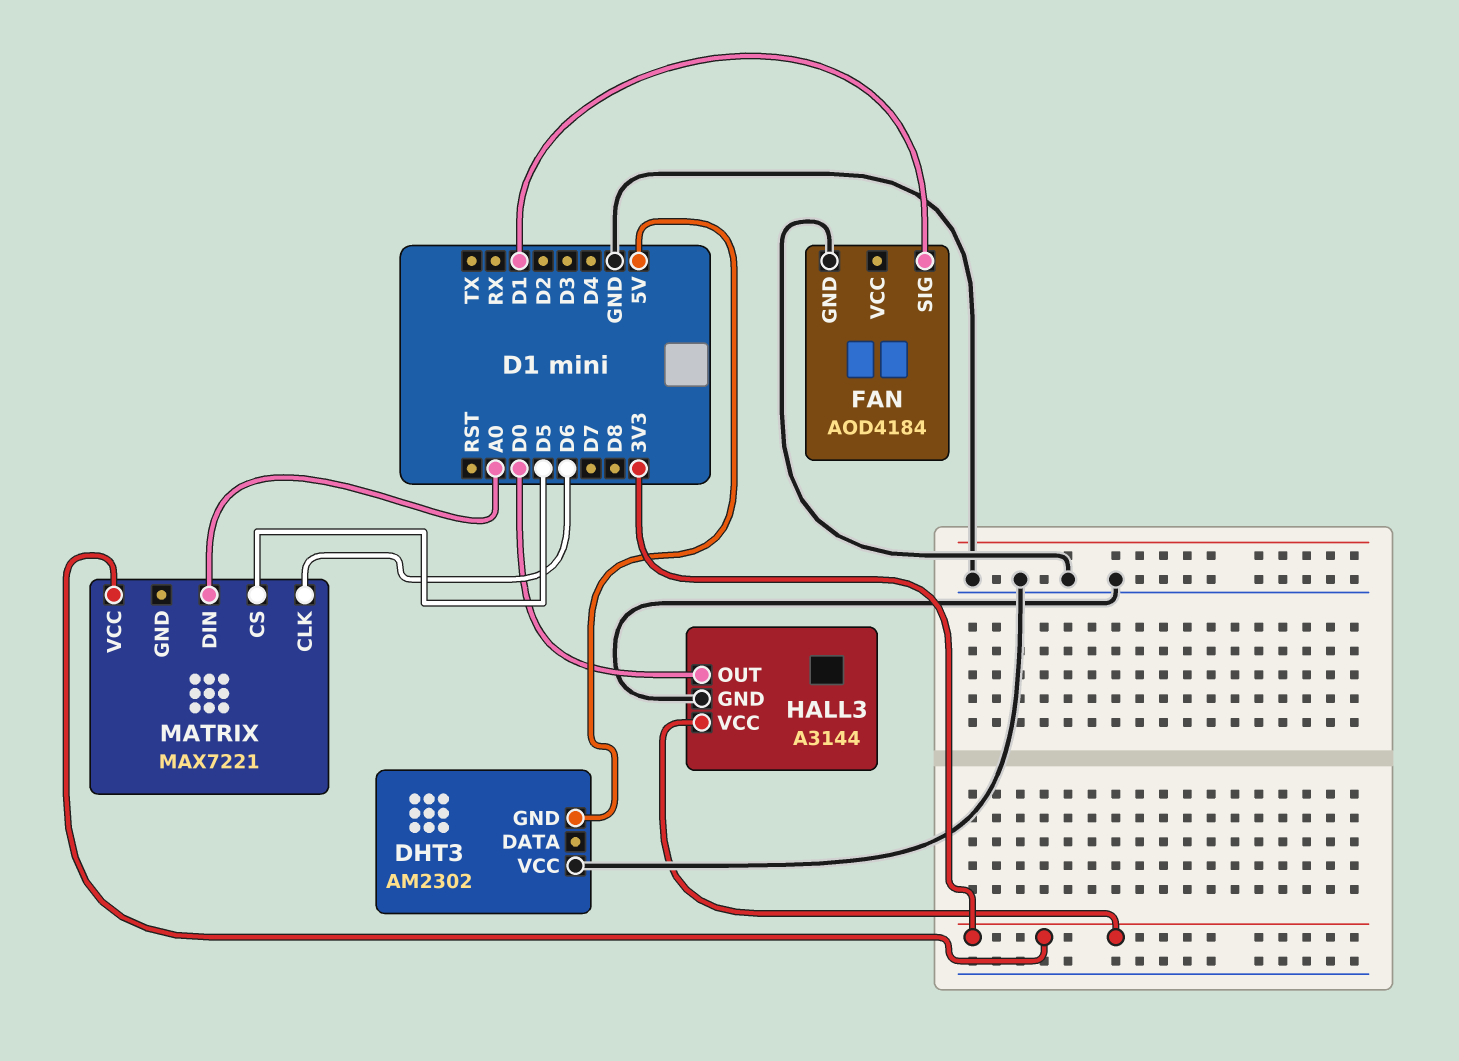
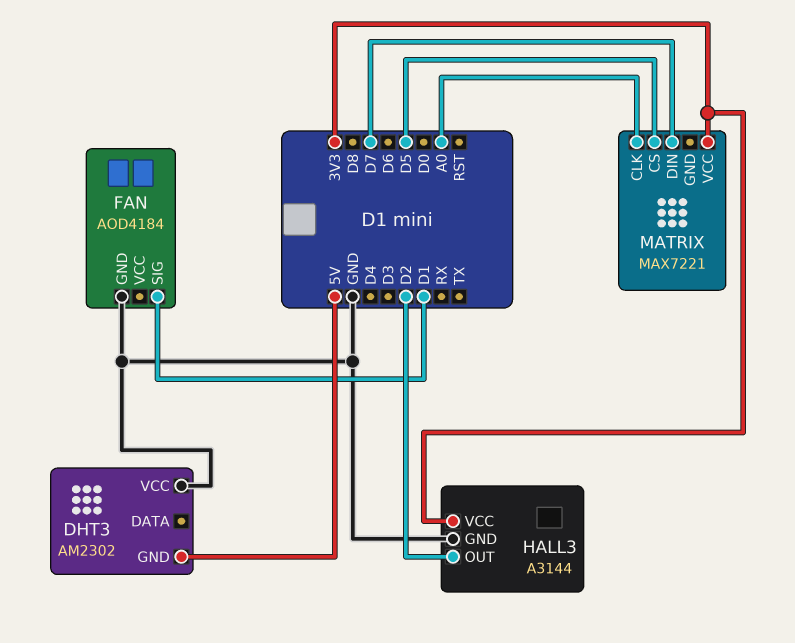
HALL3 pin OUT: D0 -> D2
MATRIX pin CLK: D6 -> A0
MATRIX pin DIN: A0 -> D7

